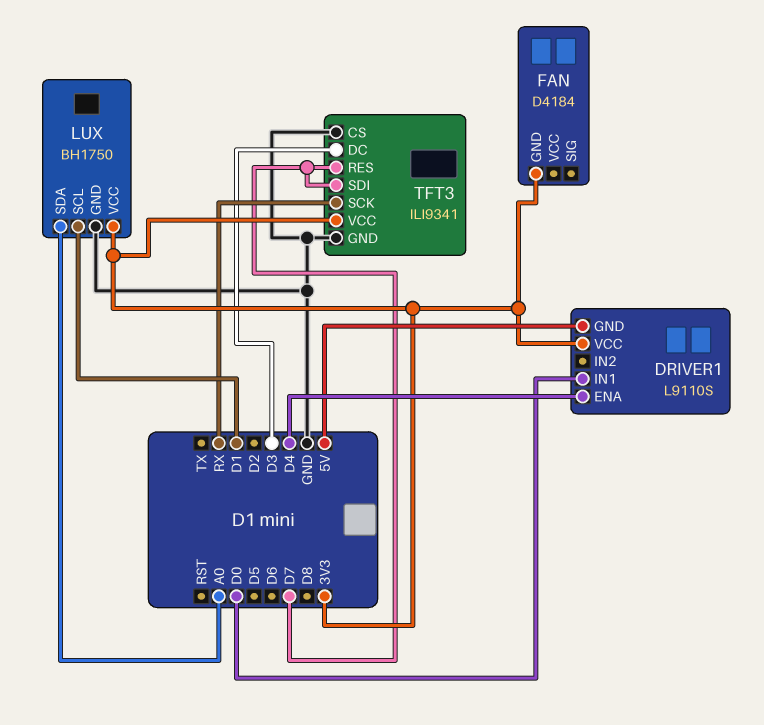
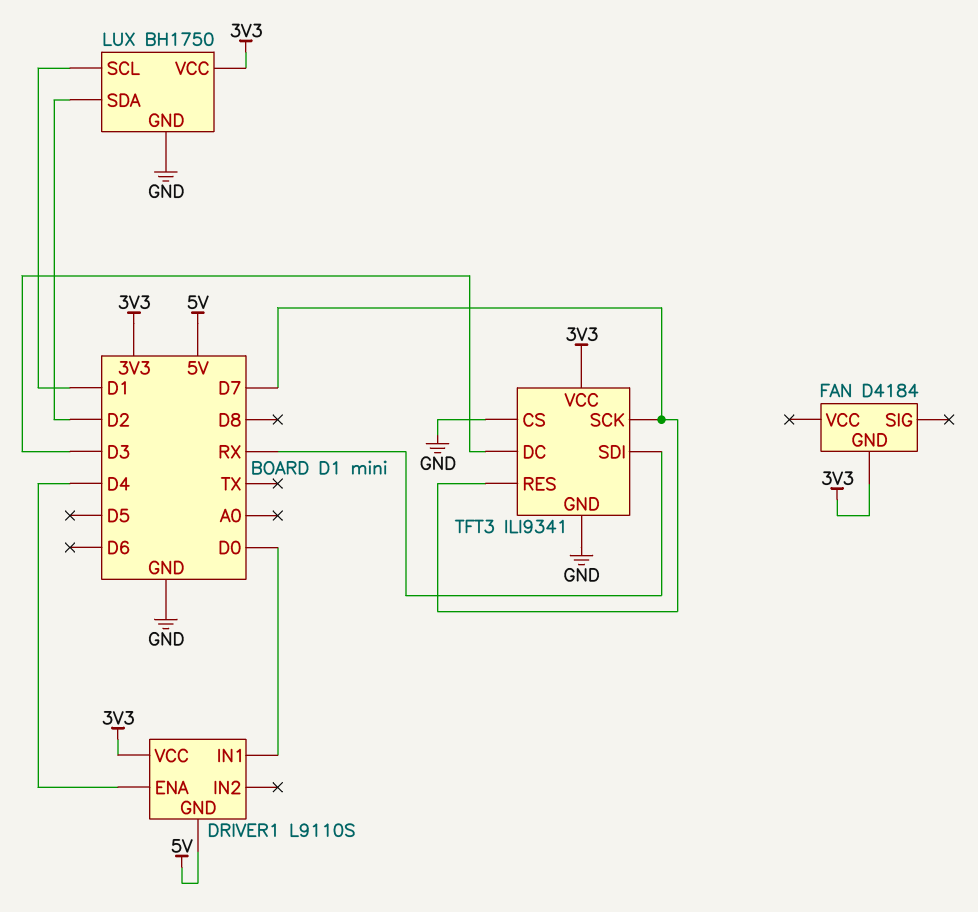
LUX pin SDA: A0 -> D2
TFT3 pin SCK: RX -> D7
TFT3 pin SDI: D7 -> RX

